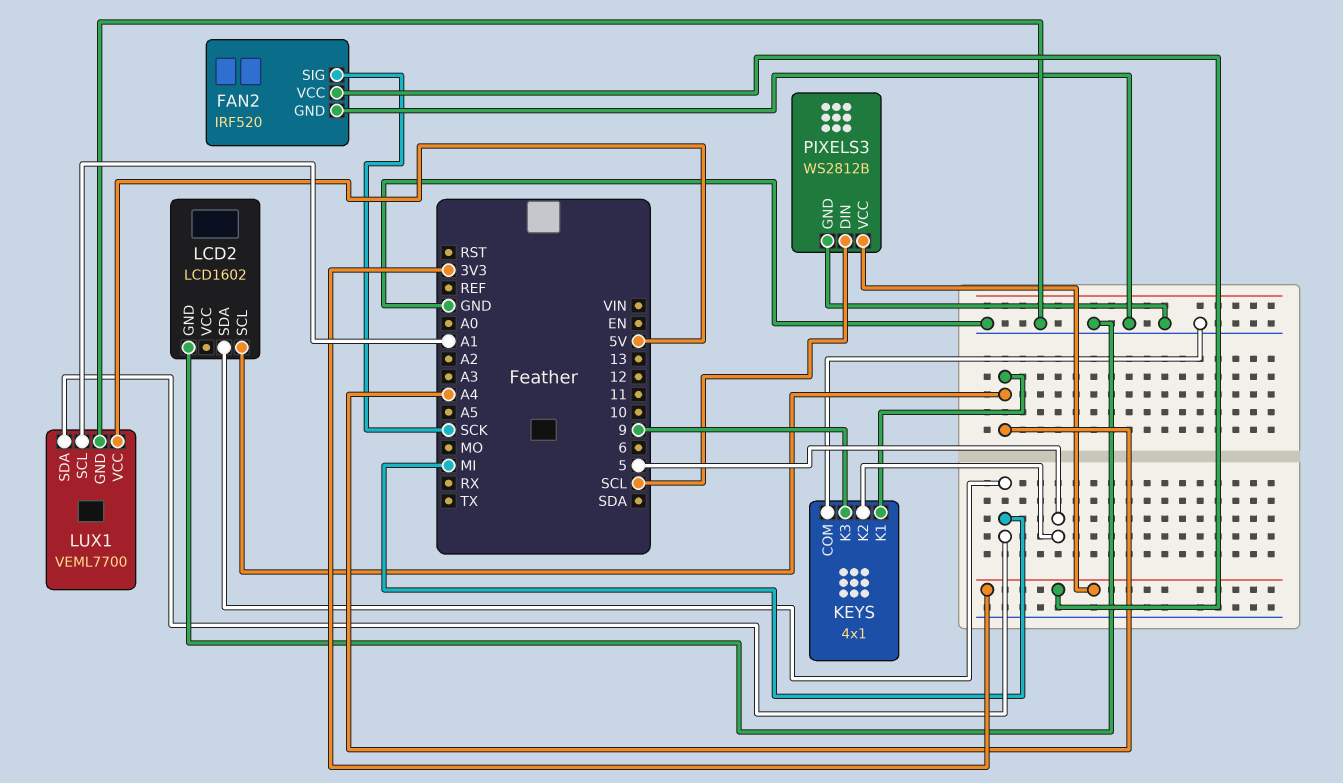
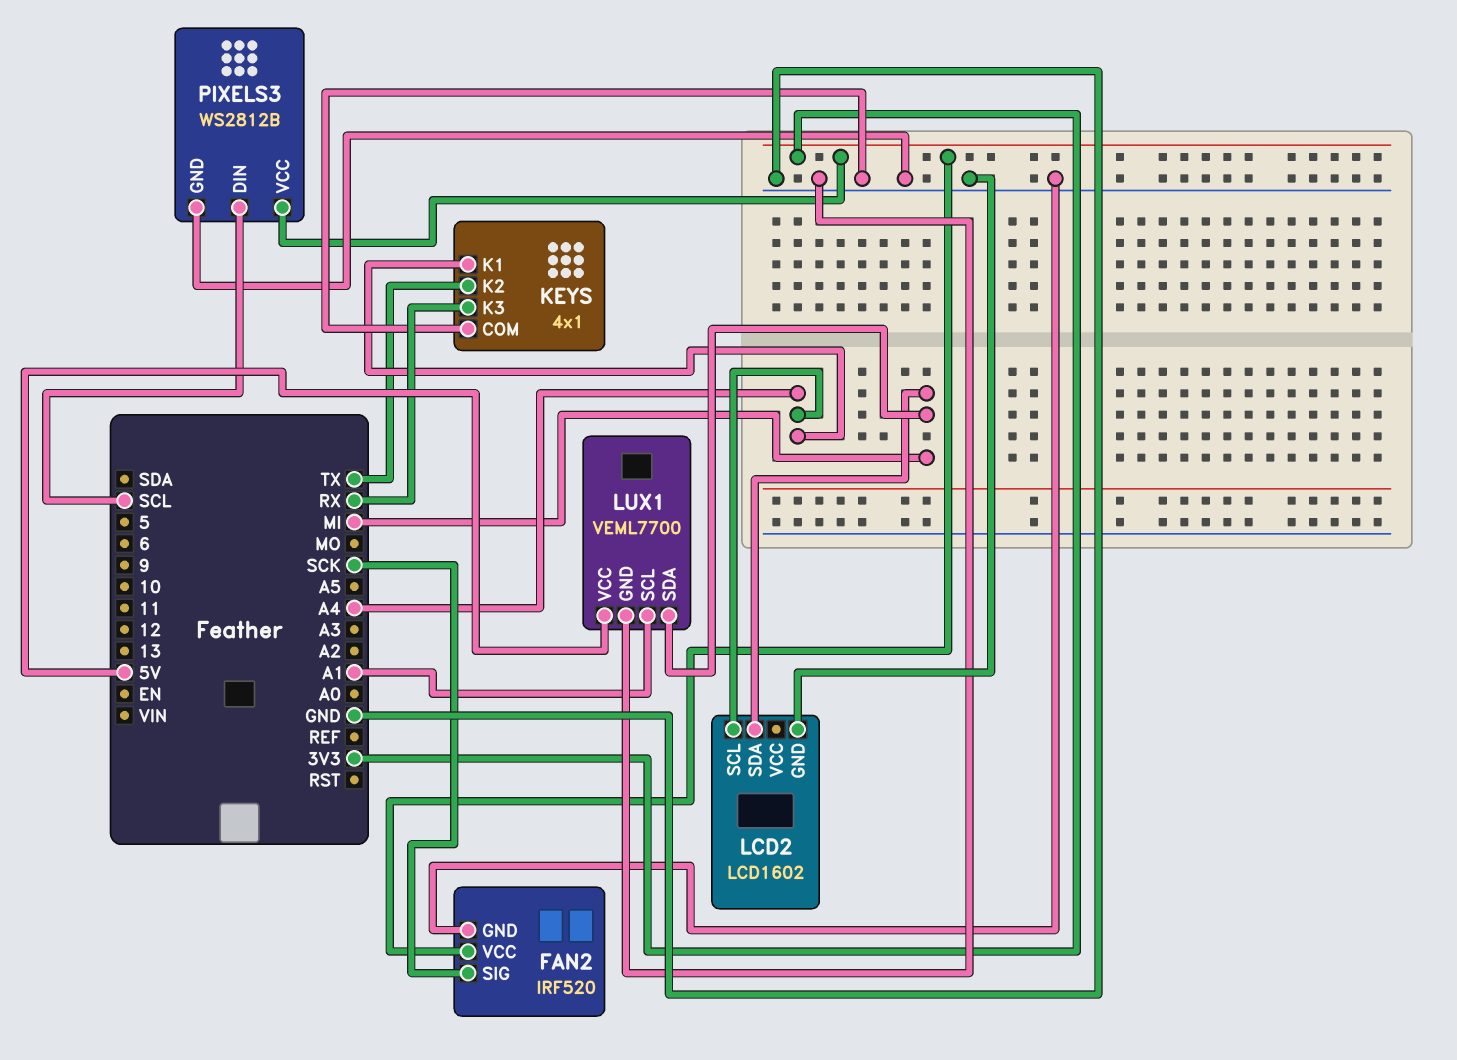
KEYS pin K2: 5 -> TX
KEYS pin K3: 9 -> RX

